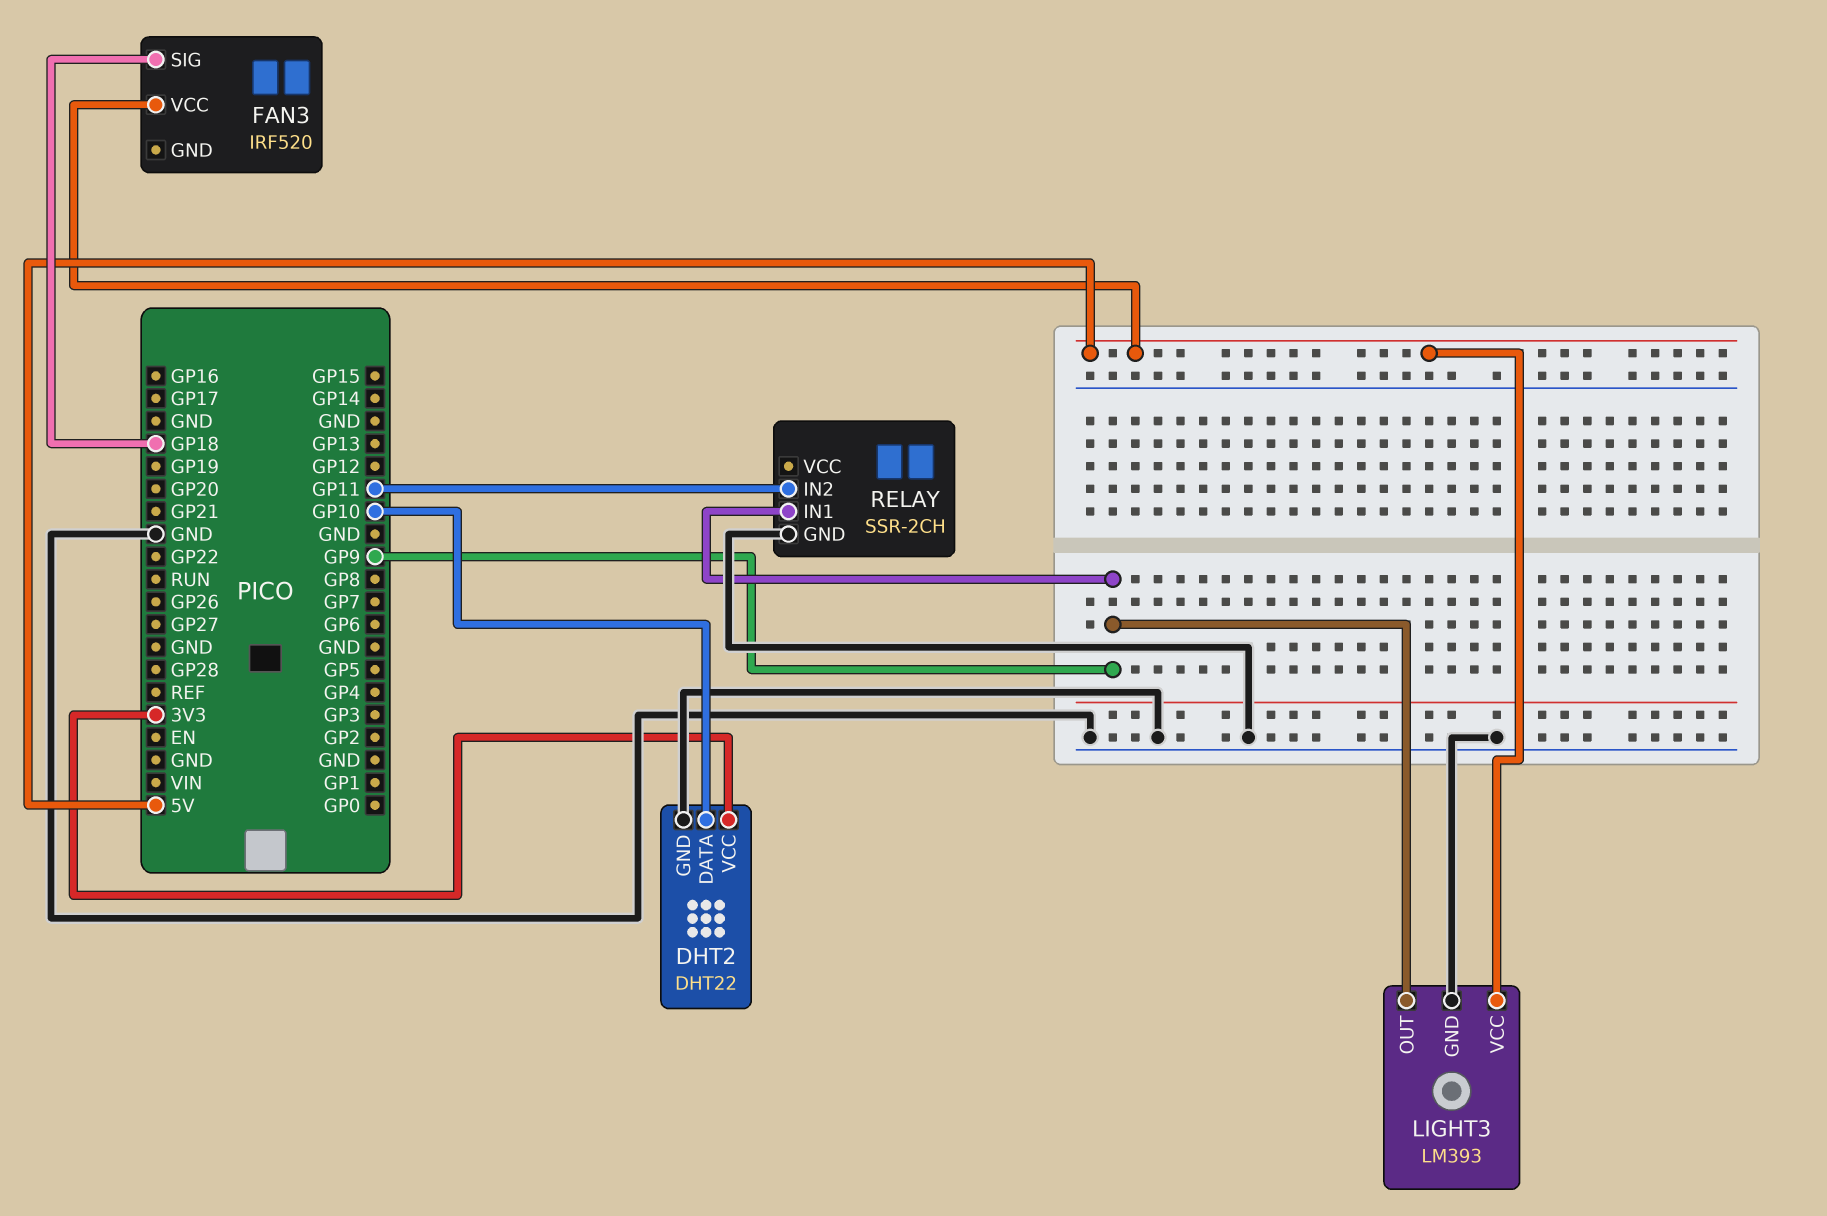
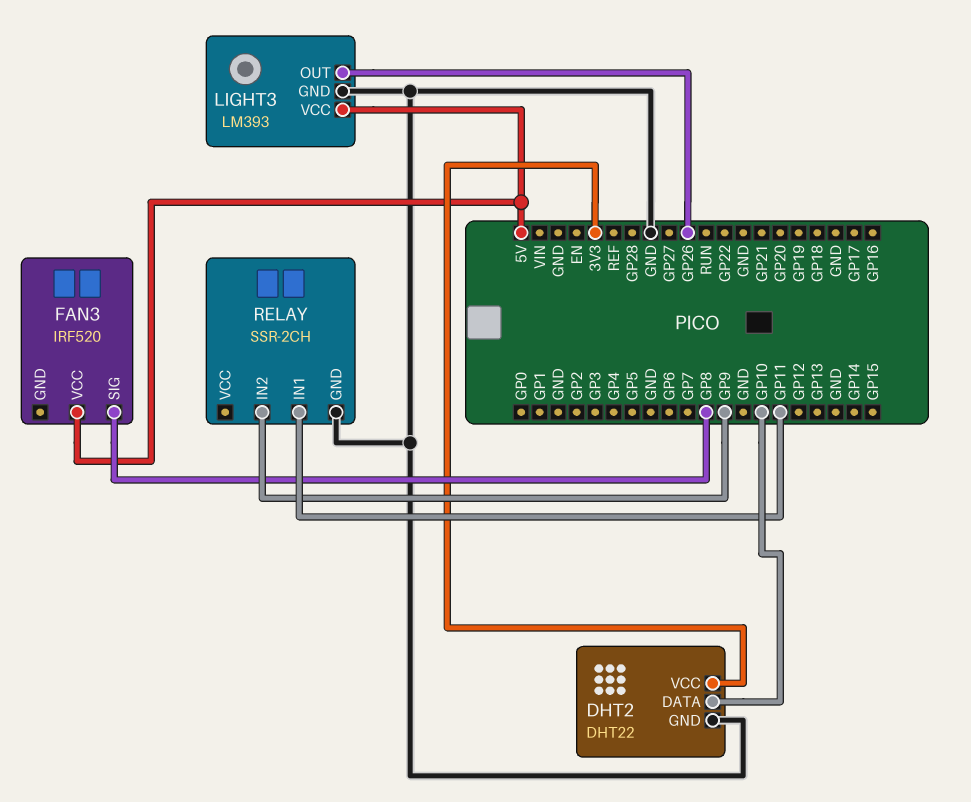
FAN3 pin SIG: GP18 -> GP8
LIGHT3 pin OUT: GP9 -> GP26
RELAY pin IN1: GP9 -> GP11
RELAY pin IN2: GP11 -> GP9

